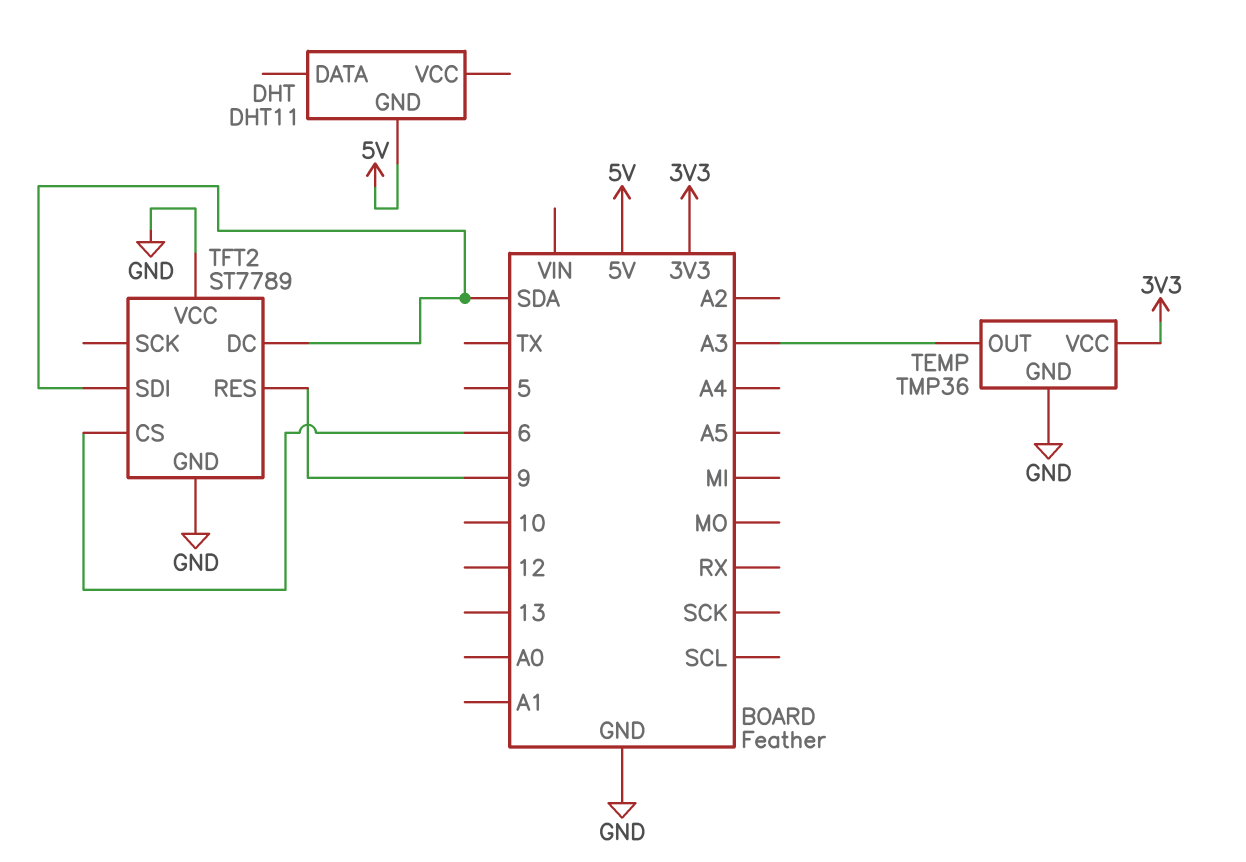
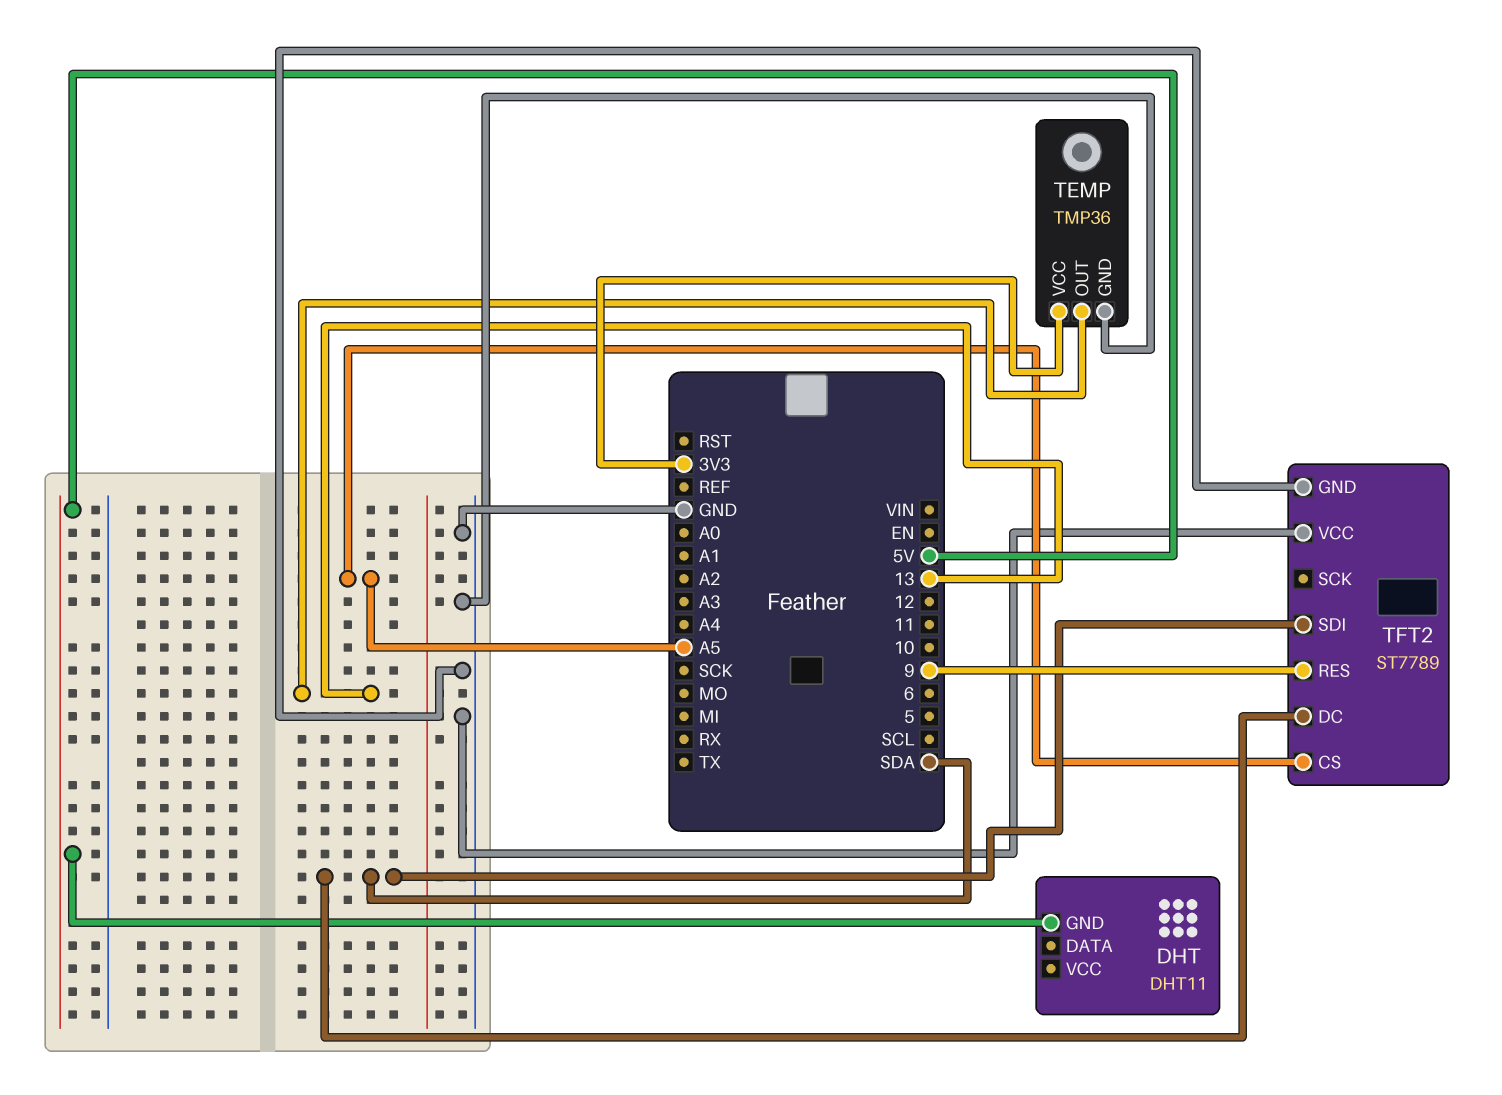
TEMP pin OUT: A3 -> 13
TFT2 pin CS: 6 -> A5

